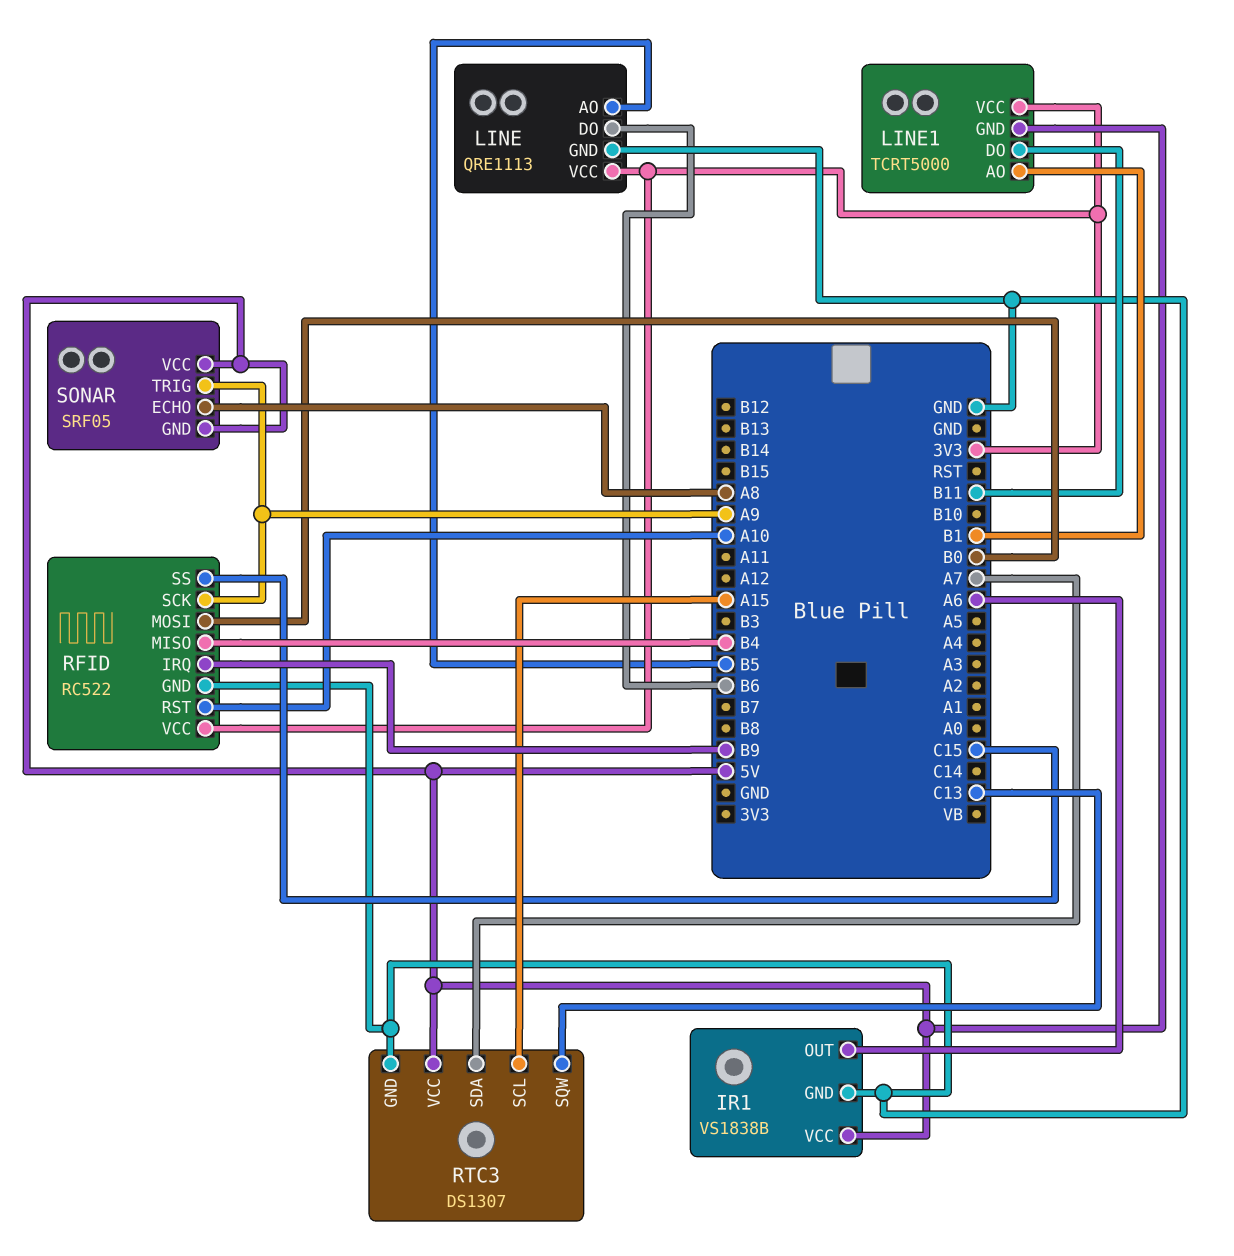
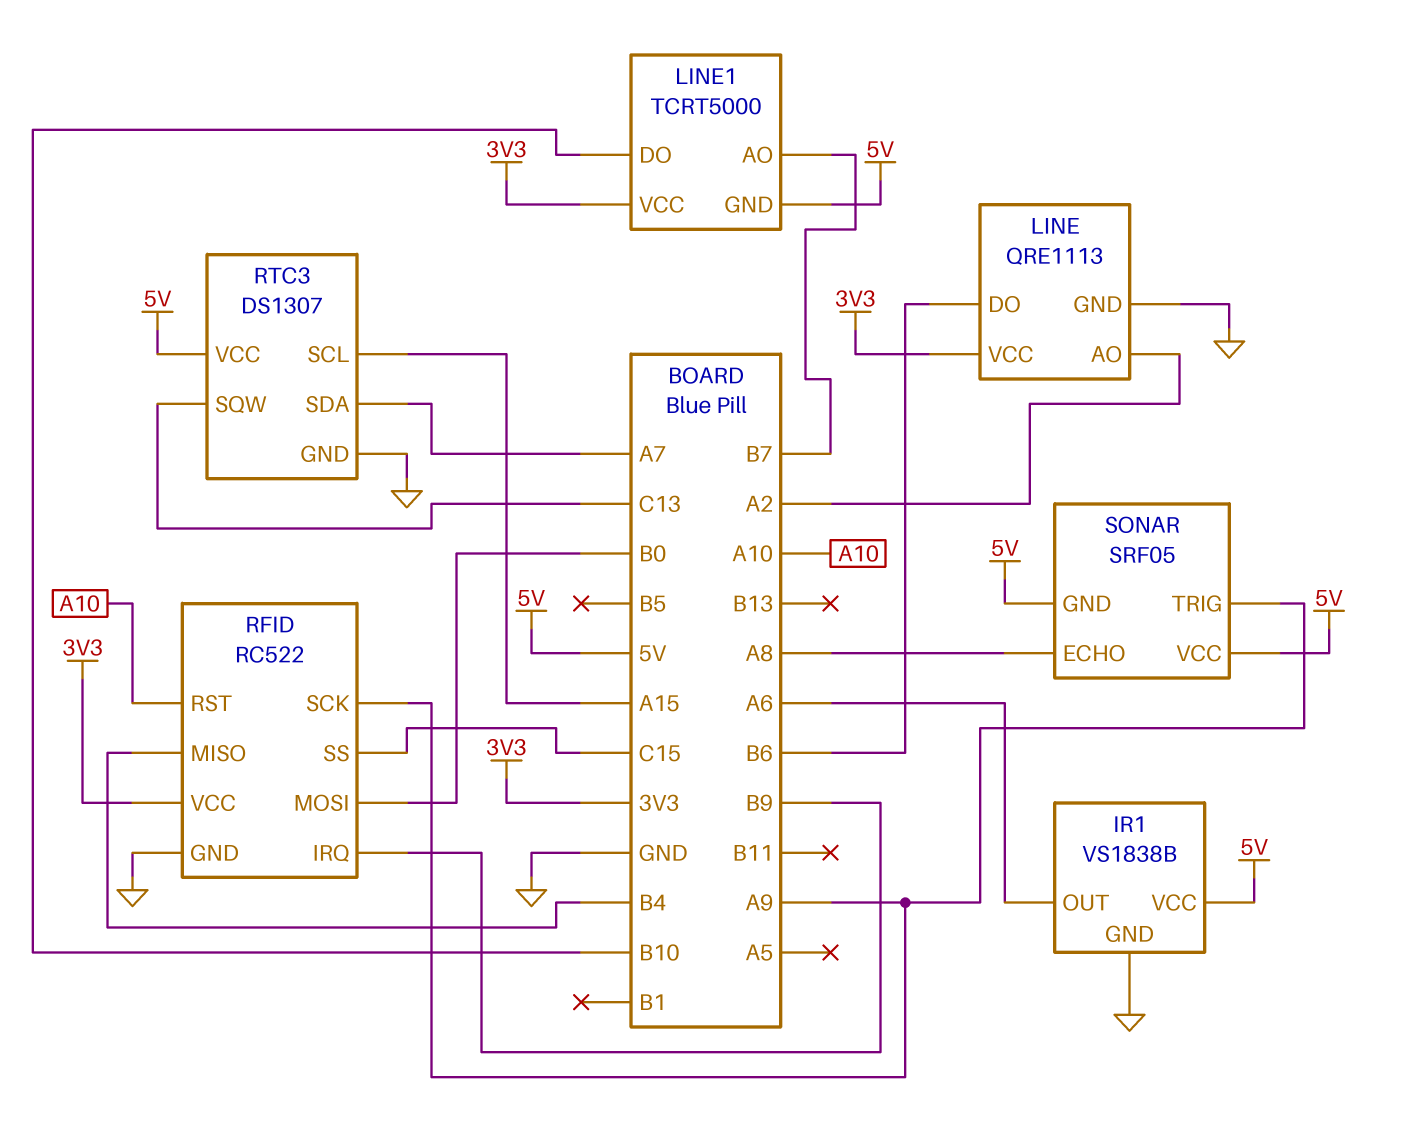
LINE pin AO: B5 -> A2
LINE1 pin AO: B1 -> B7
LINE1 pin DO: B11 -> B10

